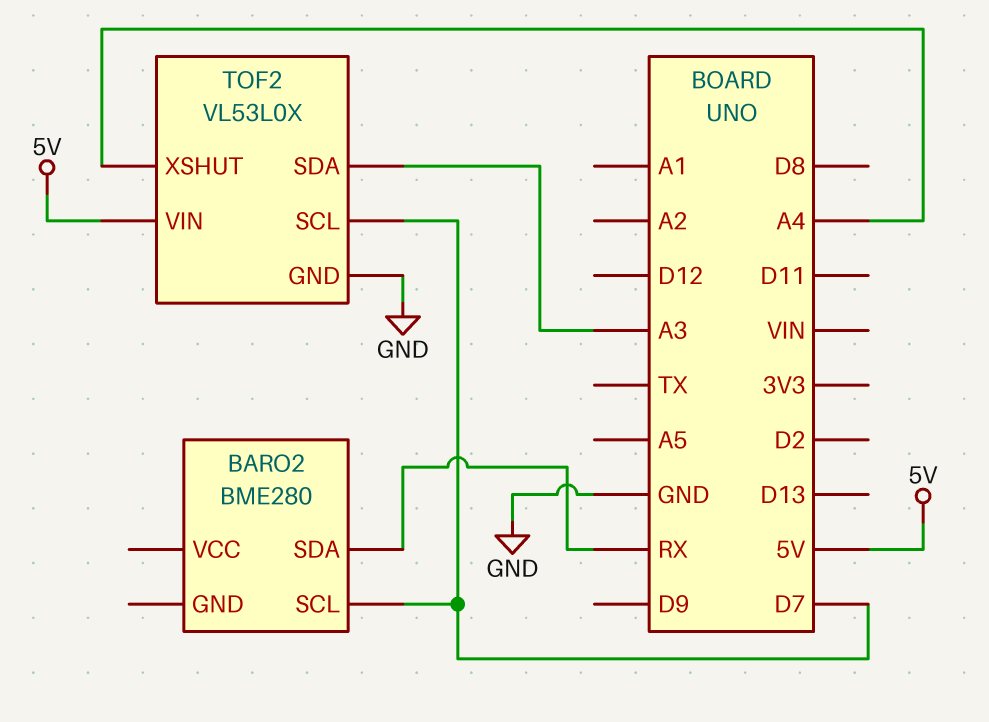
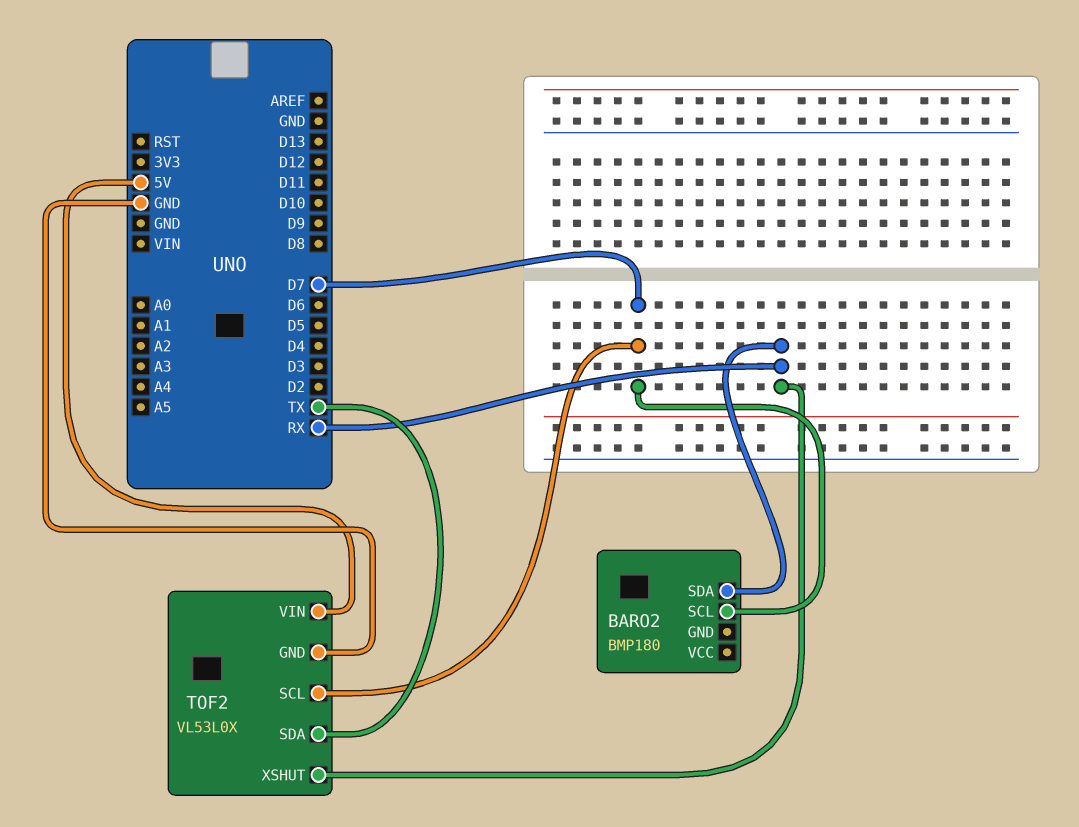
BARO2: BME280 -> BMP180
TOF2 pin SDA: A3 -> TX
TOF2 pin XSHUT: A4 -> RX

